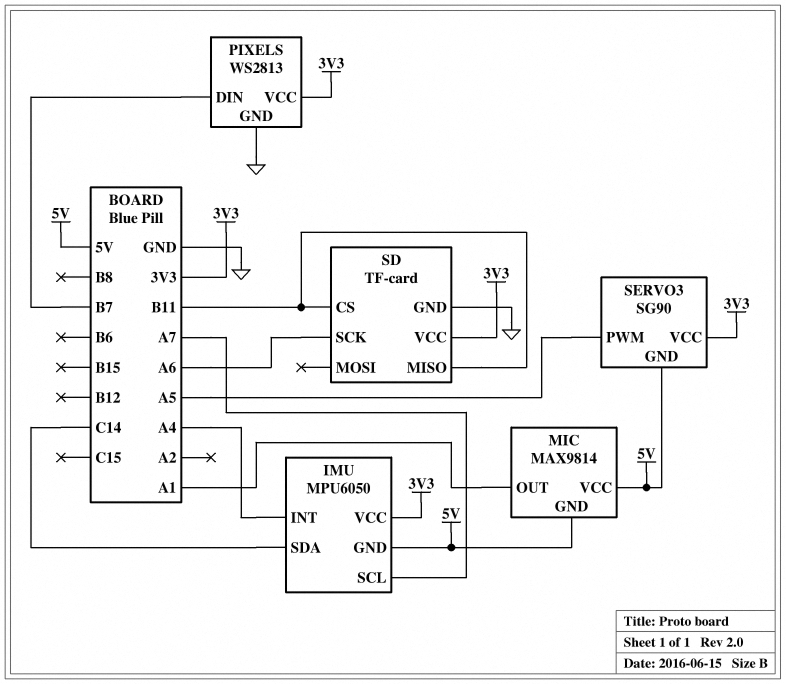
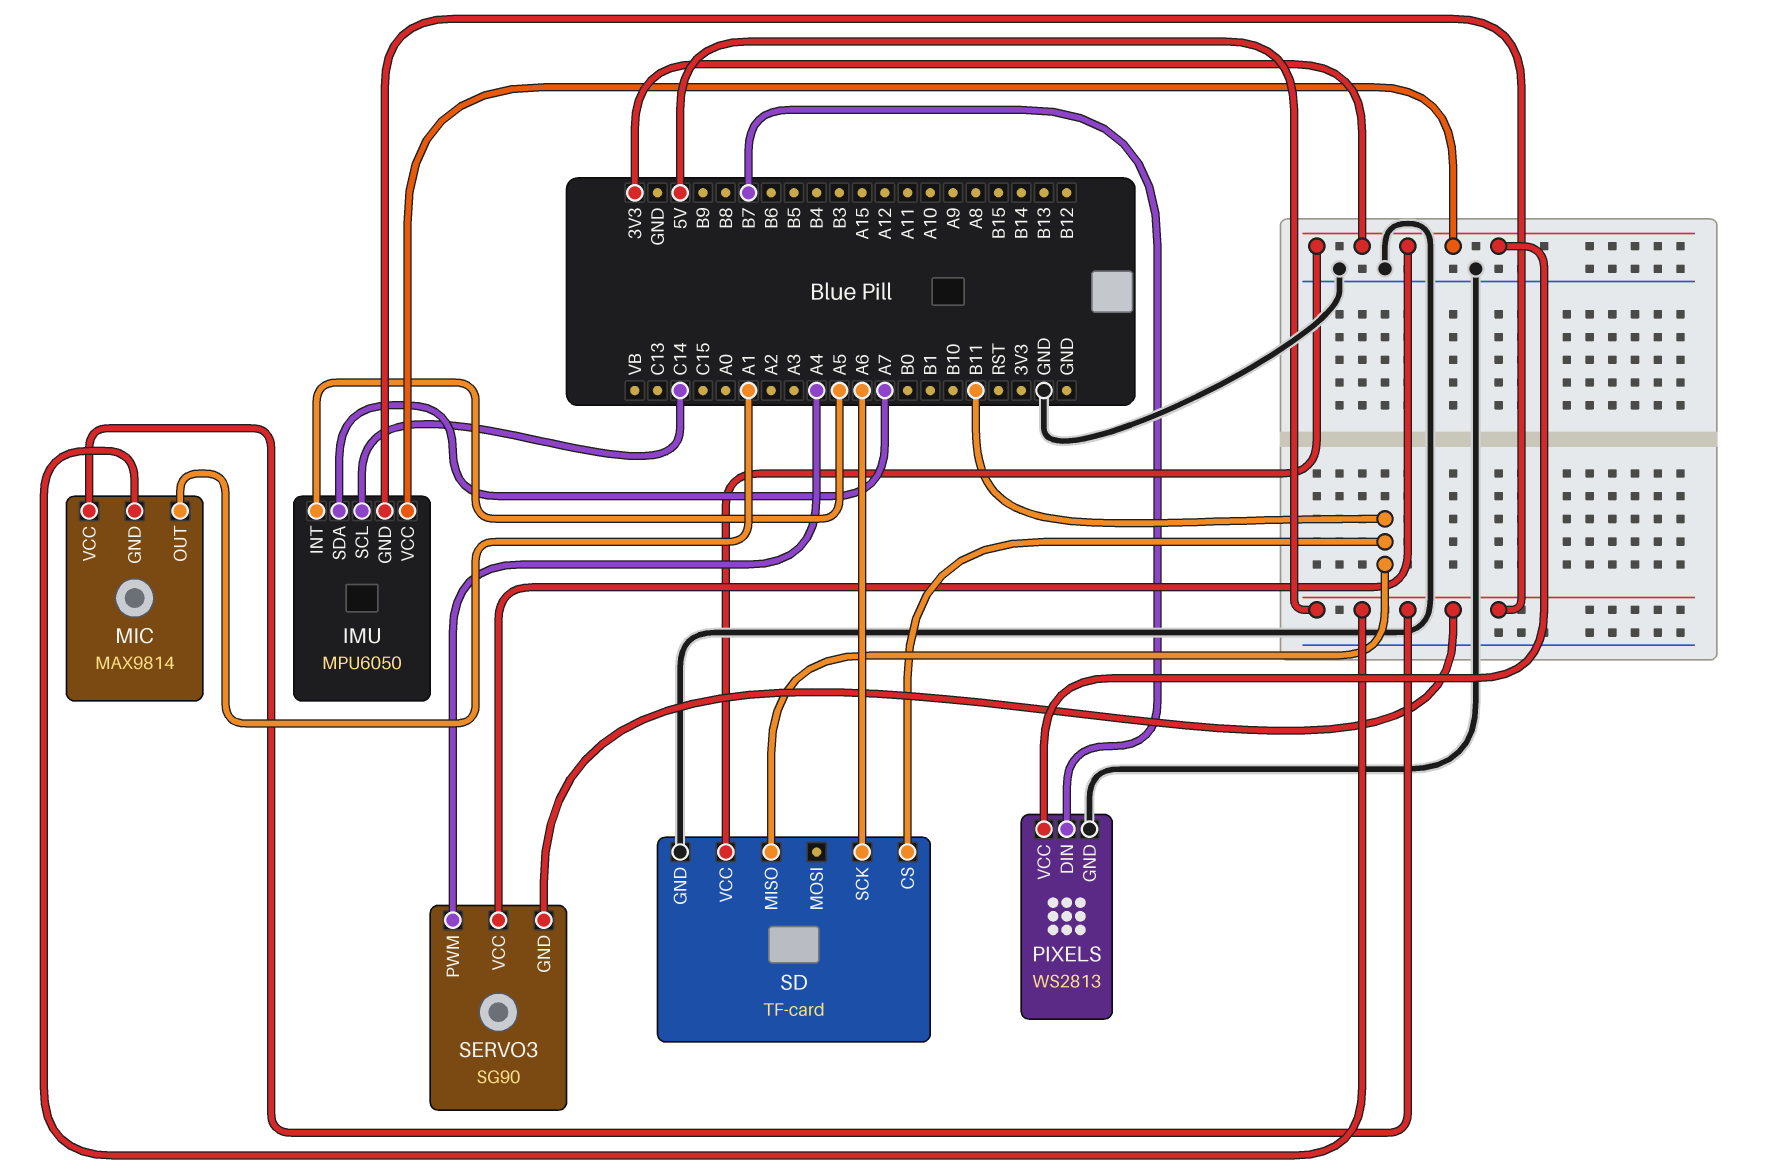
IMU pin INT: A4 -> A5
IMU pin SCL: A7 -> C14
IMU pin SDA: C14 -> A7
SERVO3 pin PWM: A5 -> A4

